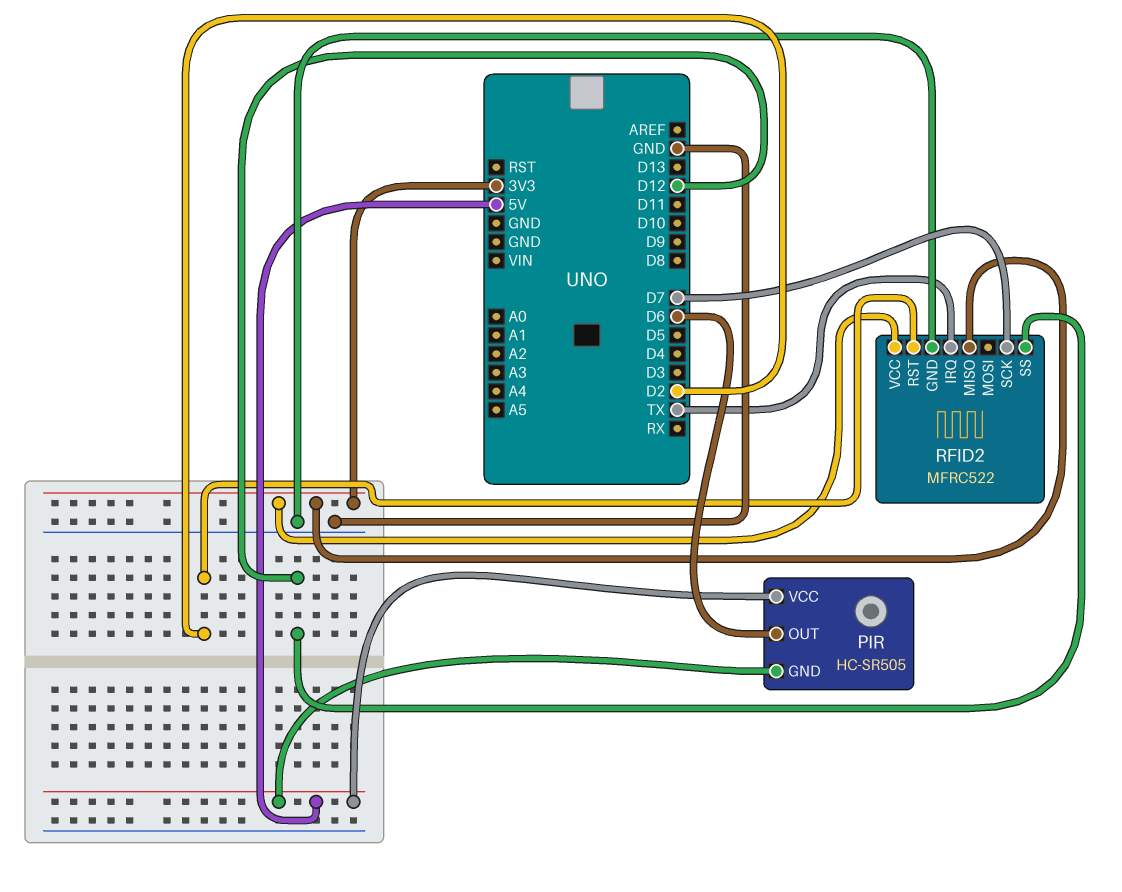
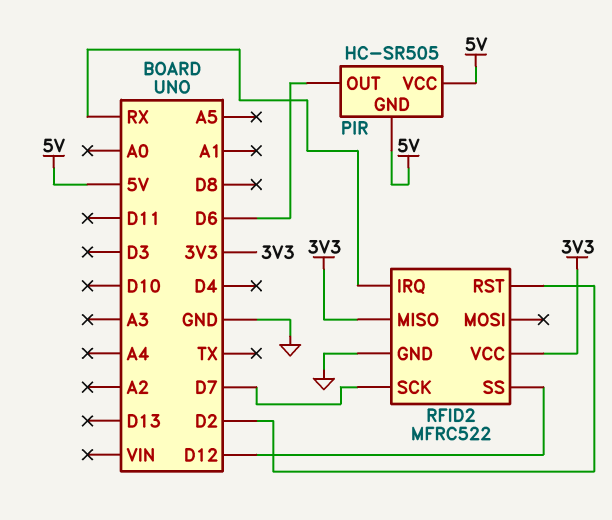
RFID2 pin IRQ: TX -> RX

